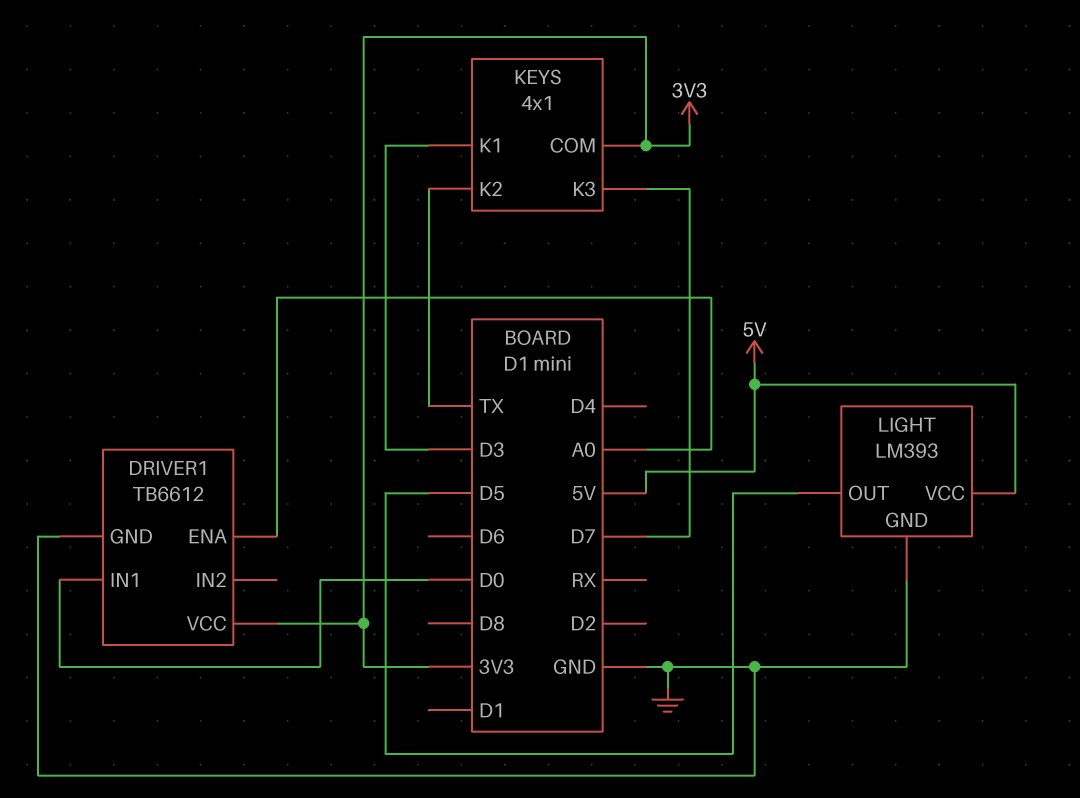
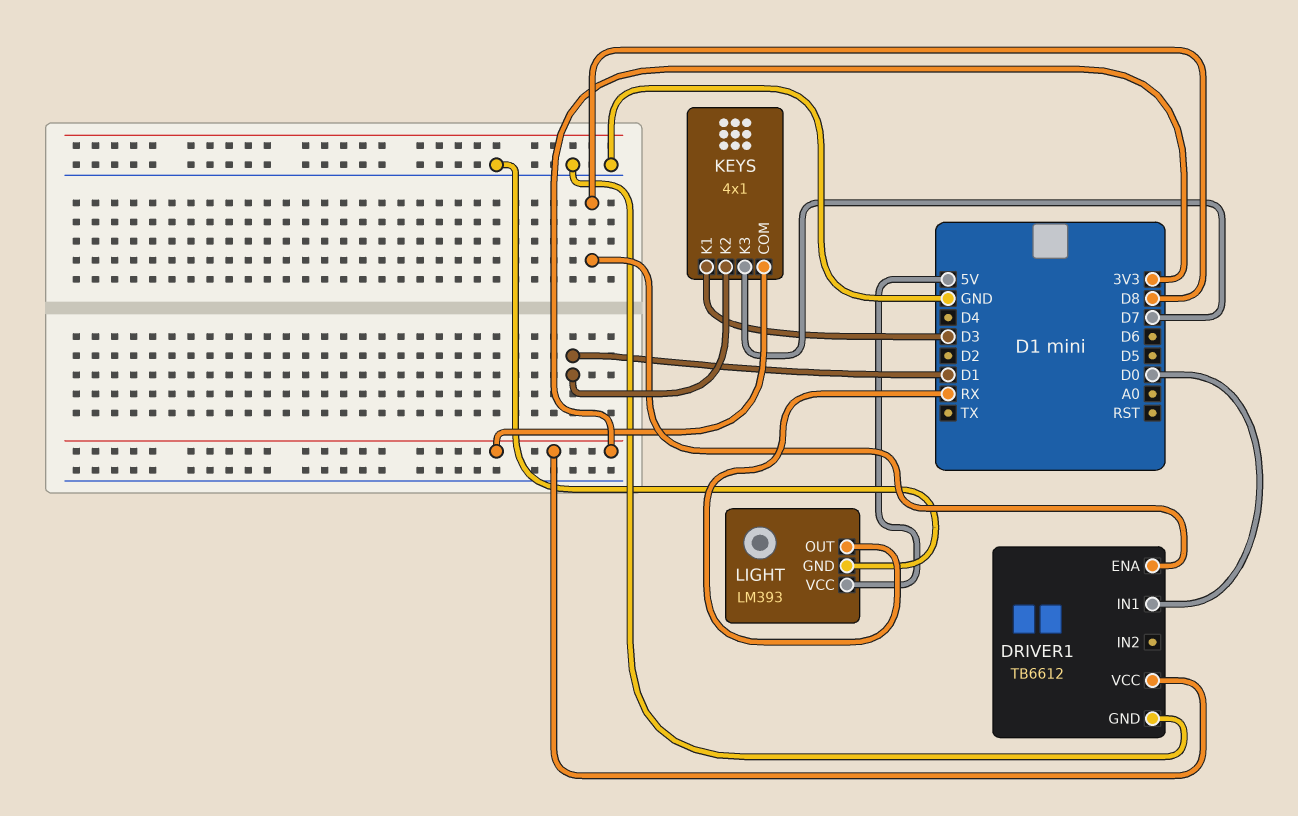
DRIVER1 pin ENA: A0 -> D8
KEYS pin K2: TX -> D1
LIGHT pin OUT: D5 -> RX

